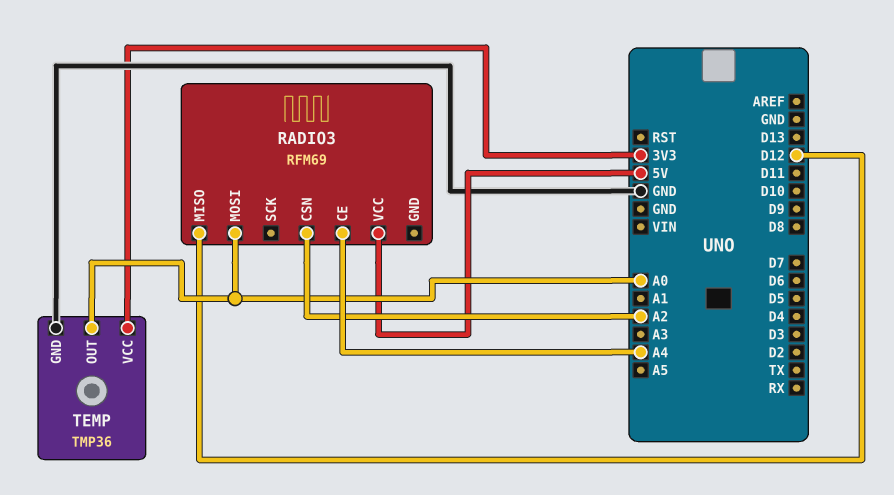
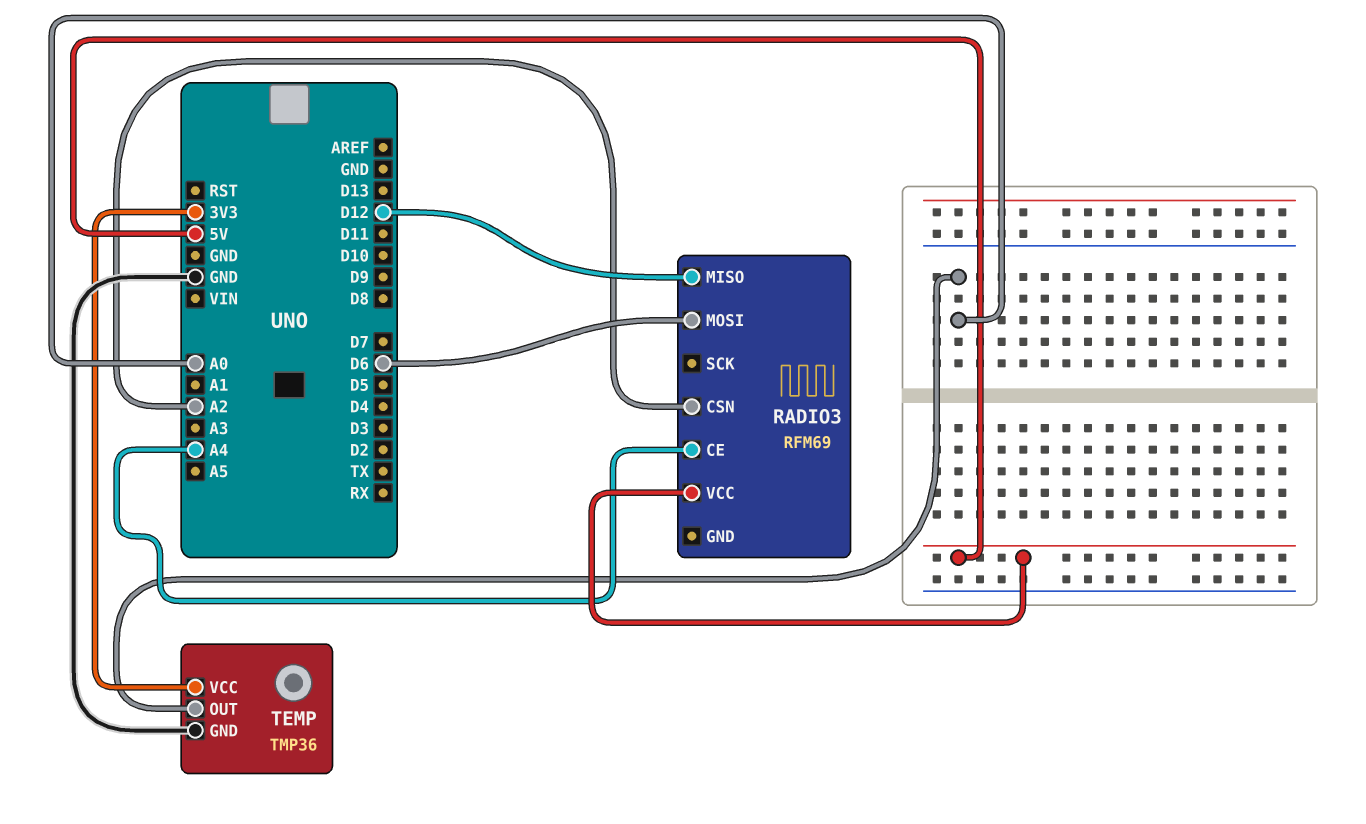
RADIO3 pin MOSI: A0 -> D6

